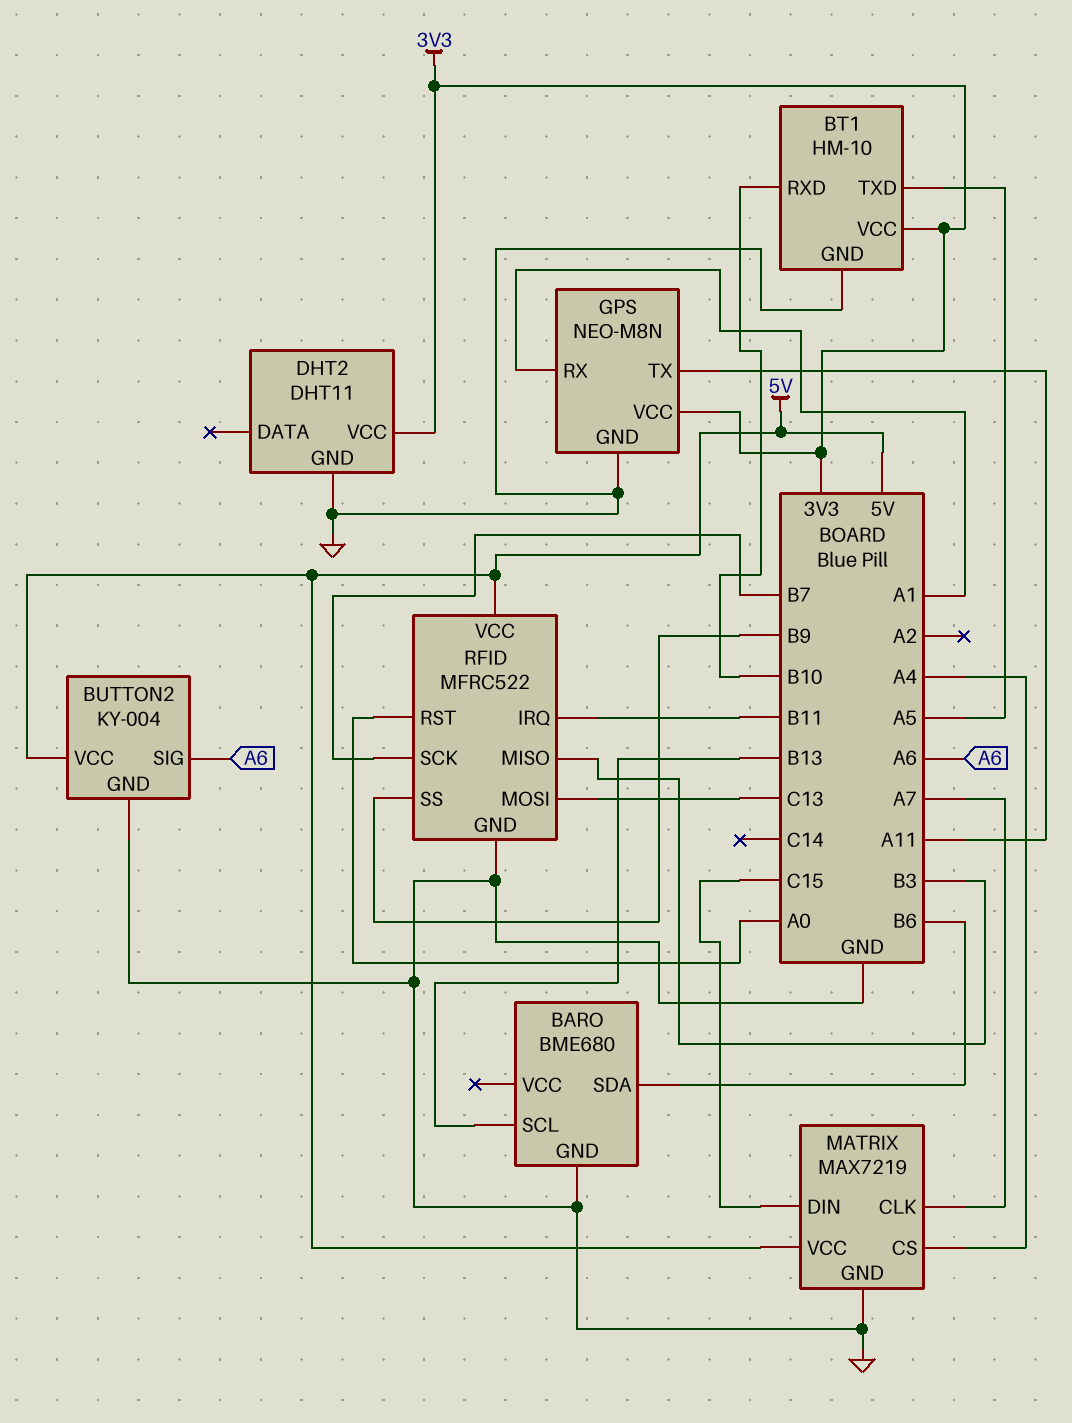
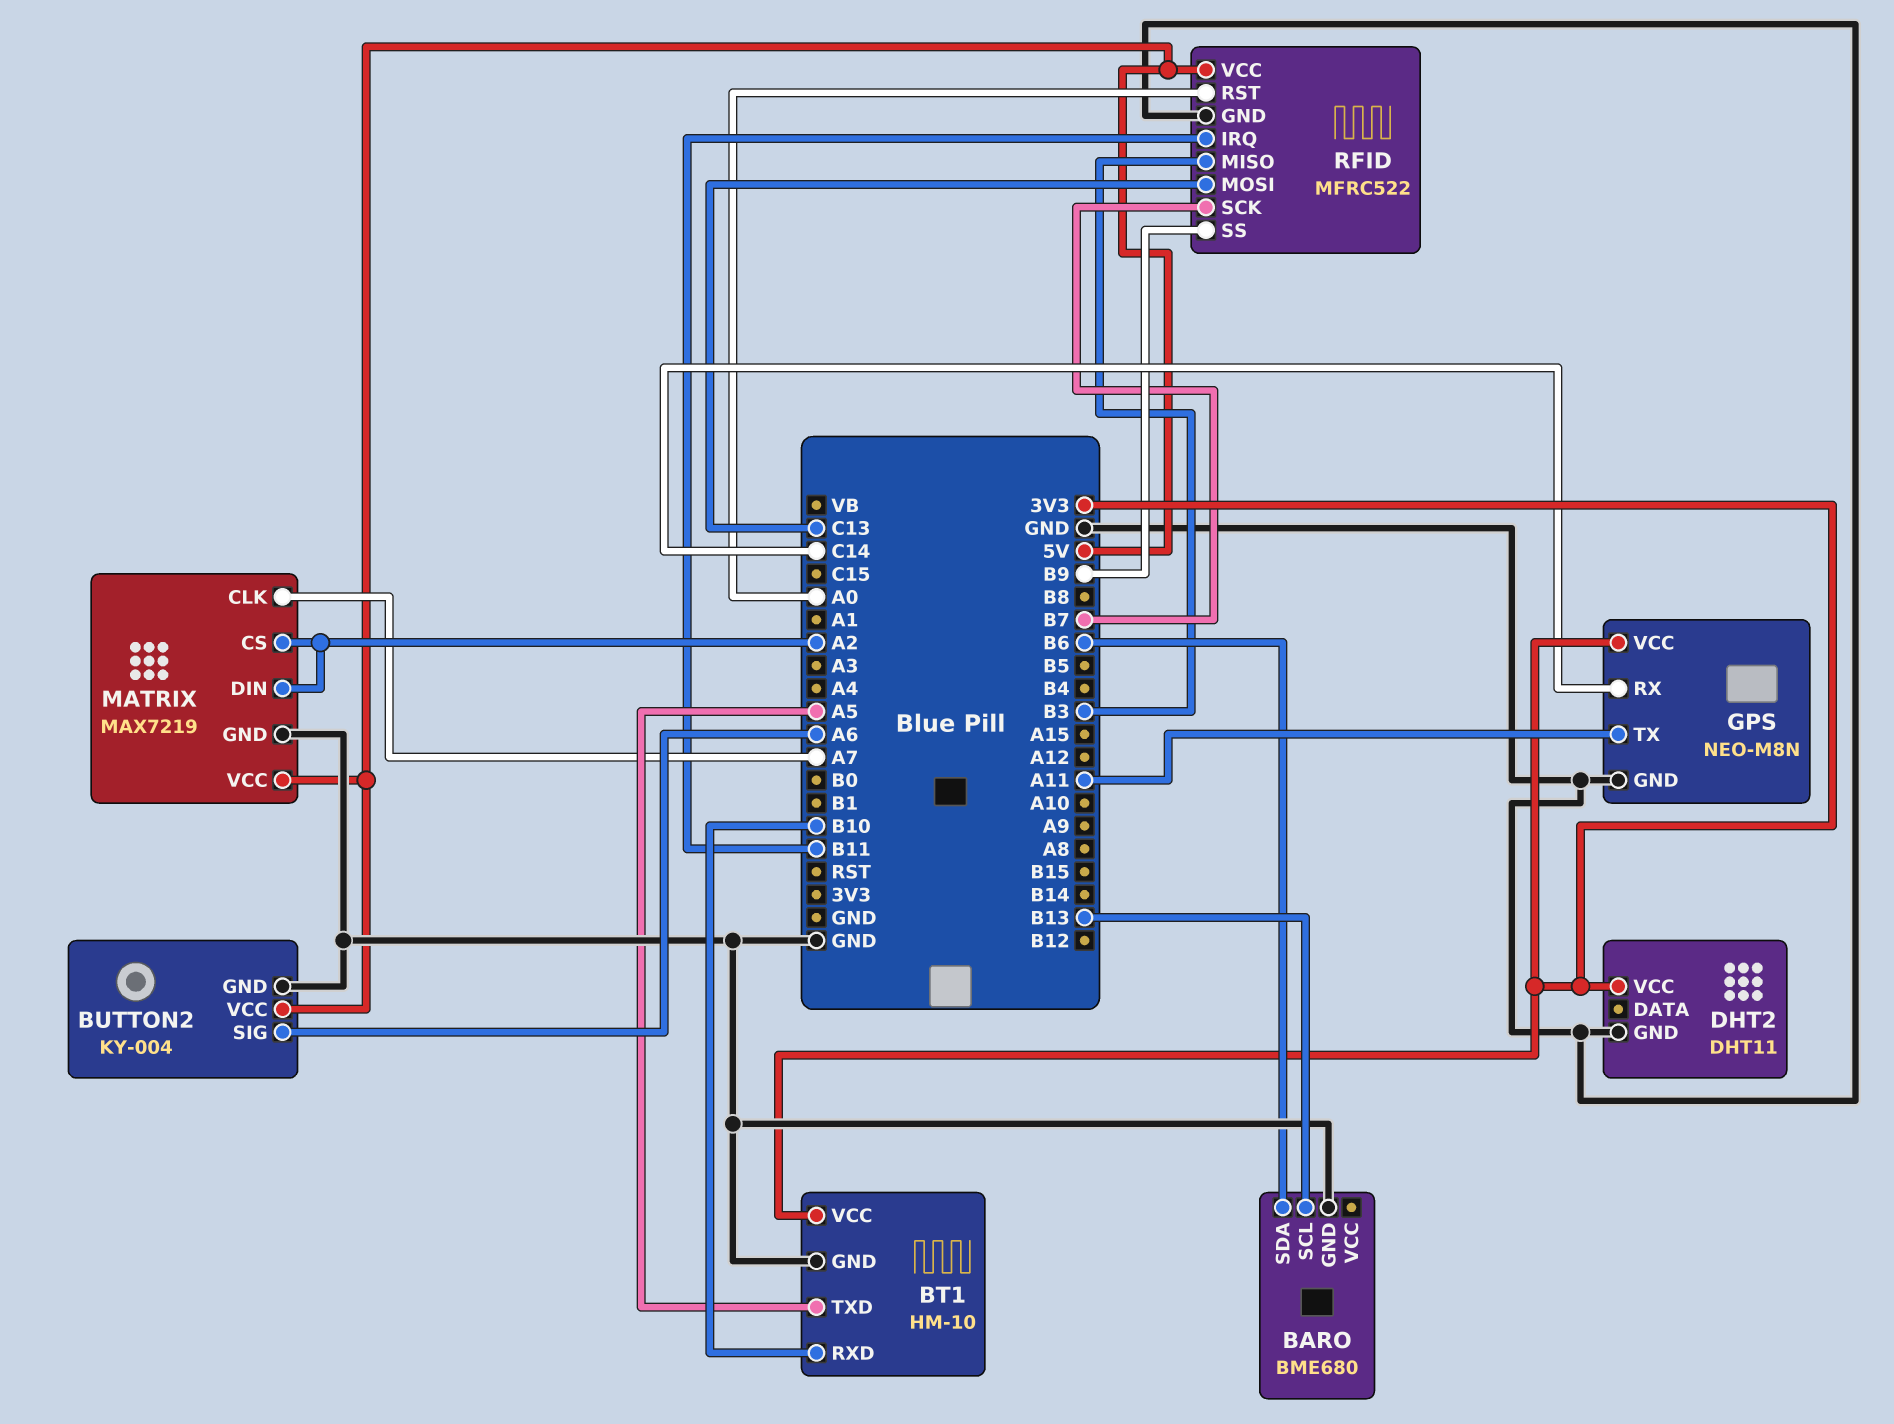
GPS pin RX: A1 -> C14
MATRIX pin CS: A4 -> A2
MATRIX pin DIN: C15 -> A2

